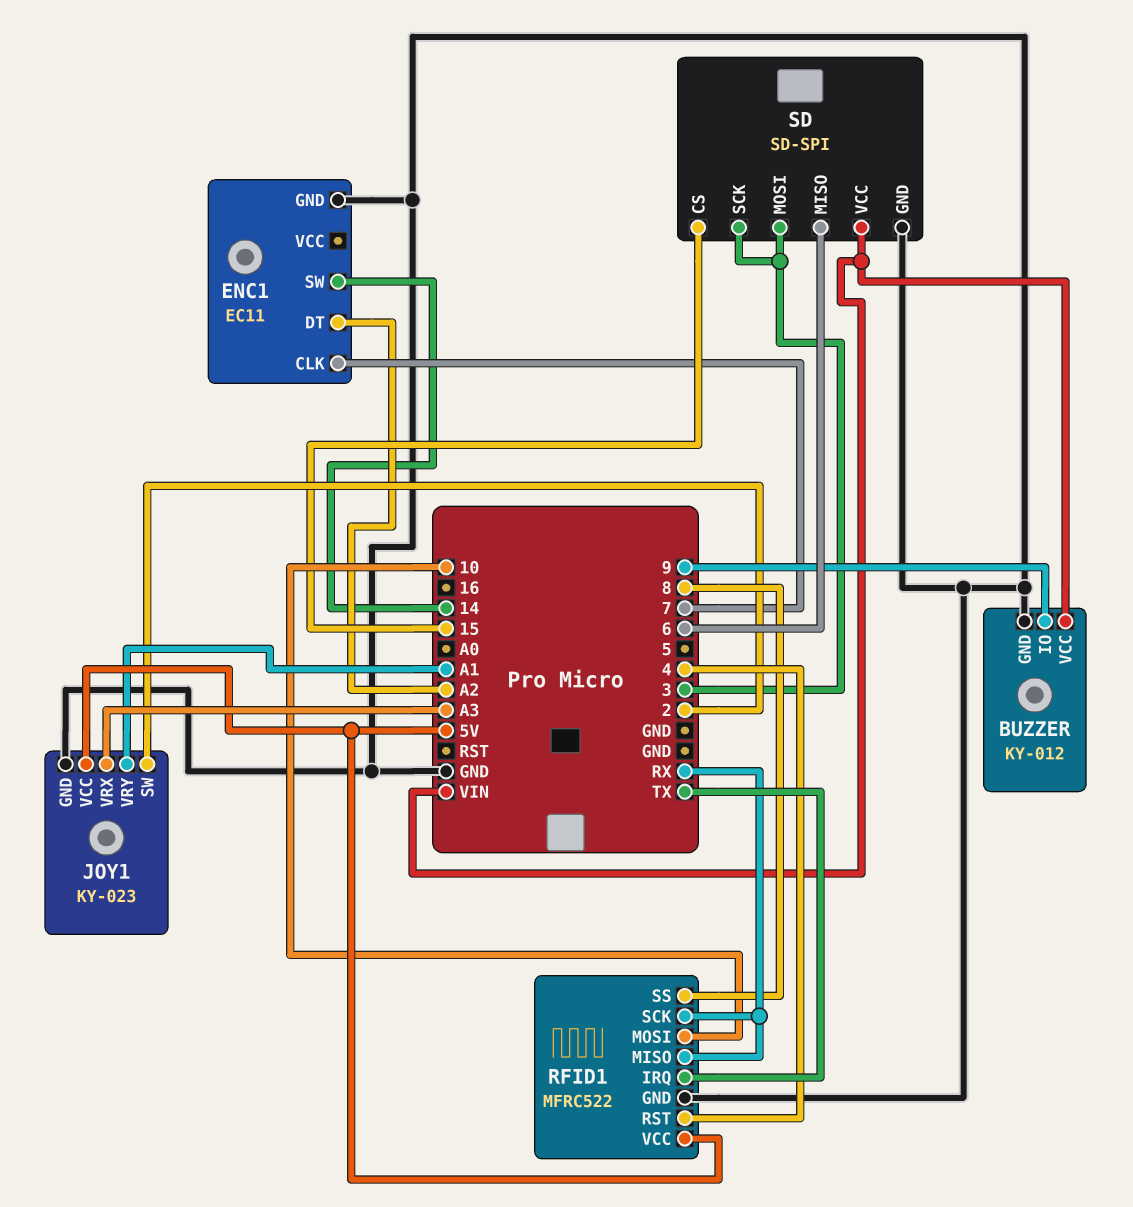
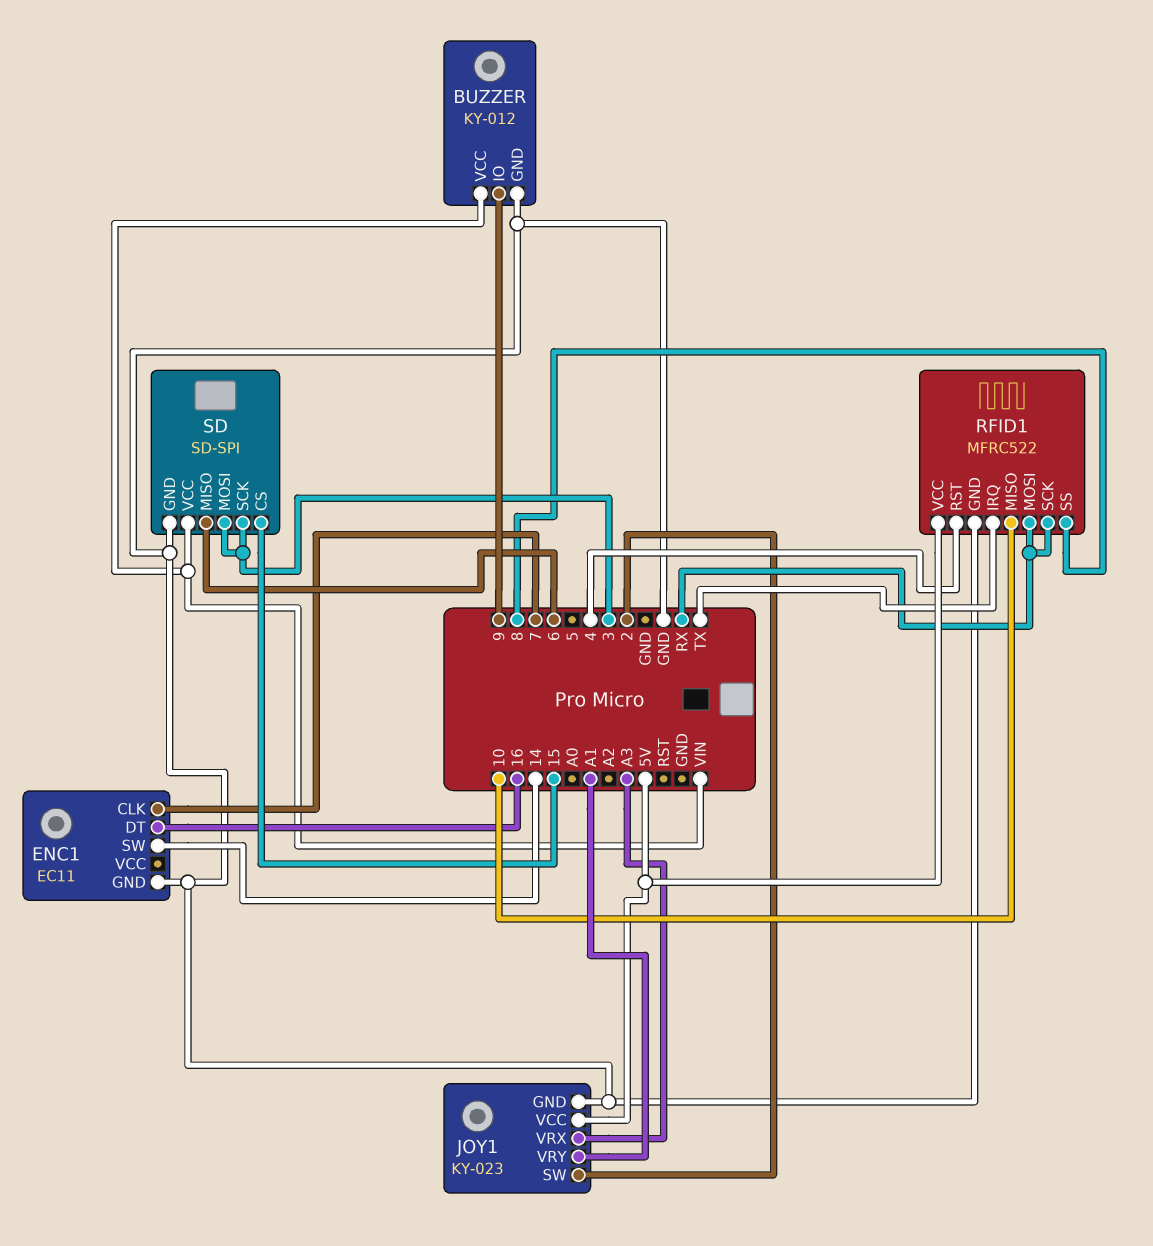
ENC1 pin DT: A2 -> 16
RFID1 pin MISO: RX -> 10
RFID1 pin MOSI: 10 -> RX

